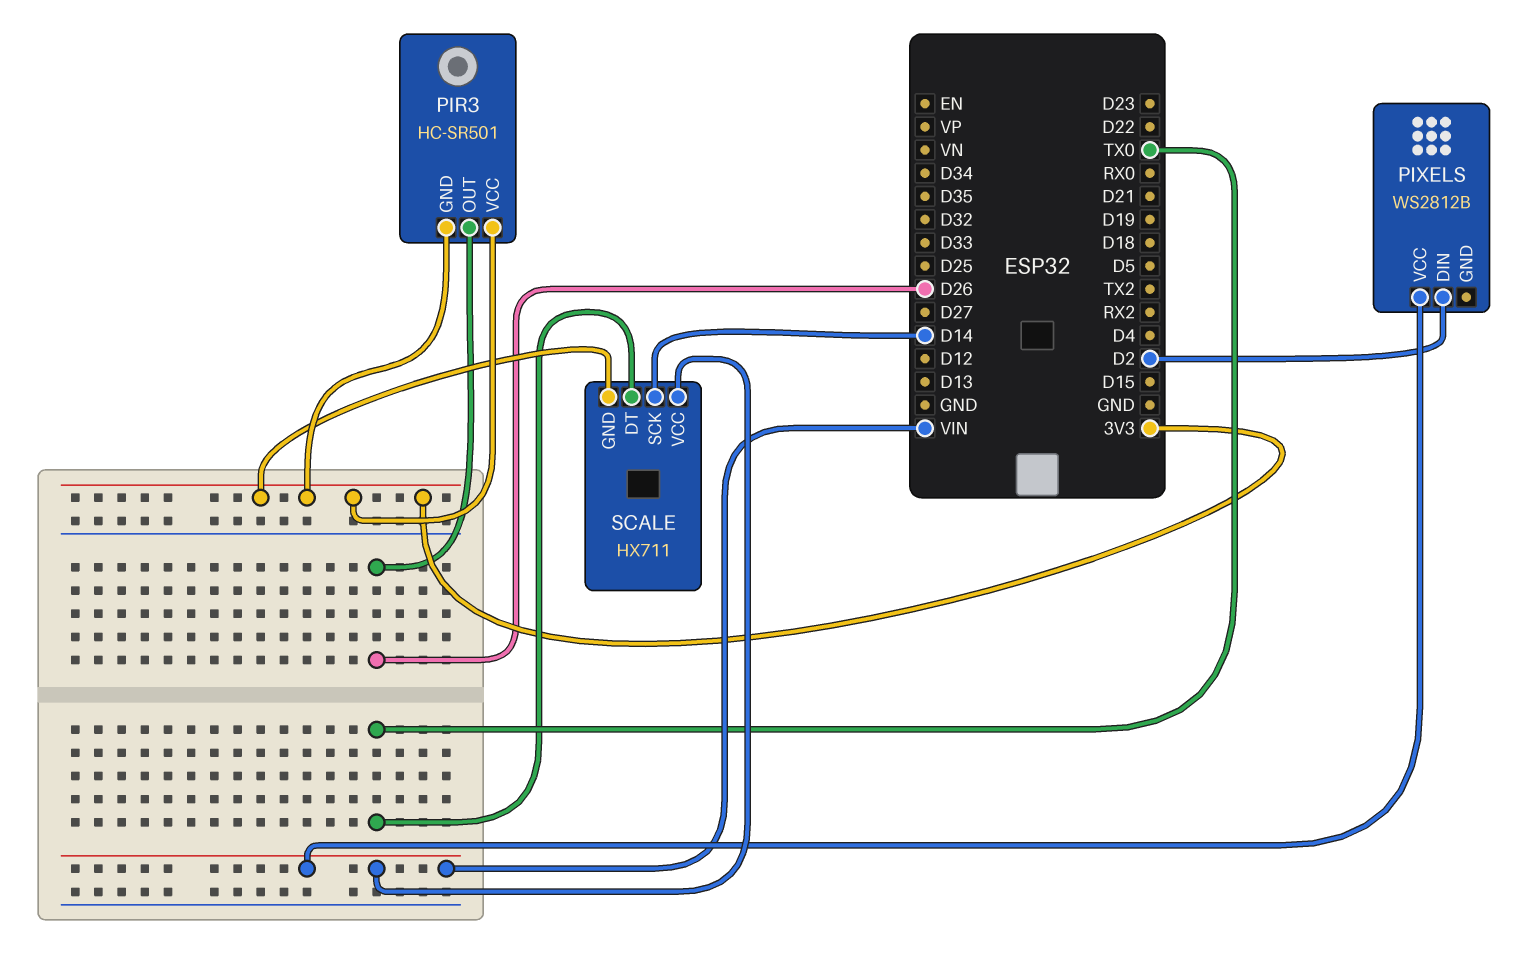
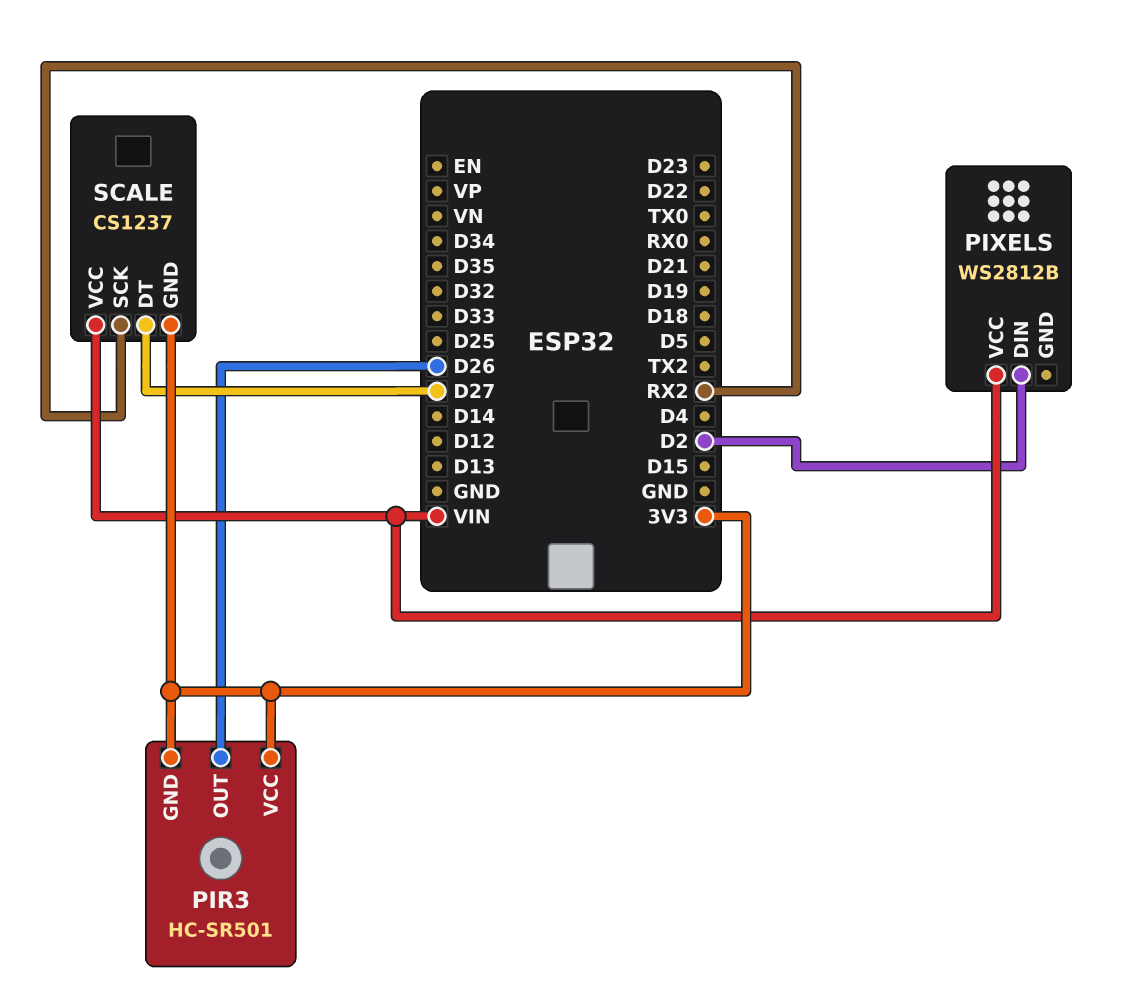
SCALE: HX711 -> CS1237
SCALE pin DT: TX0 -> D27
SCALE pin SCK: D14 -> RX2

